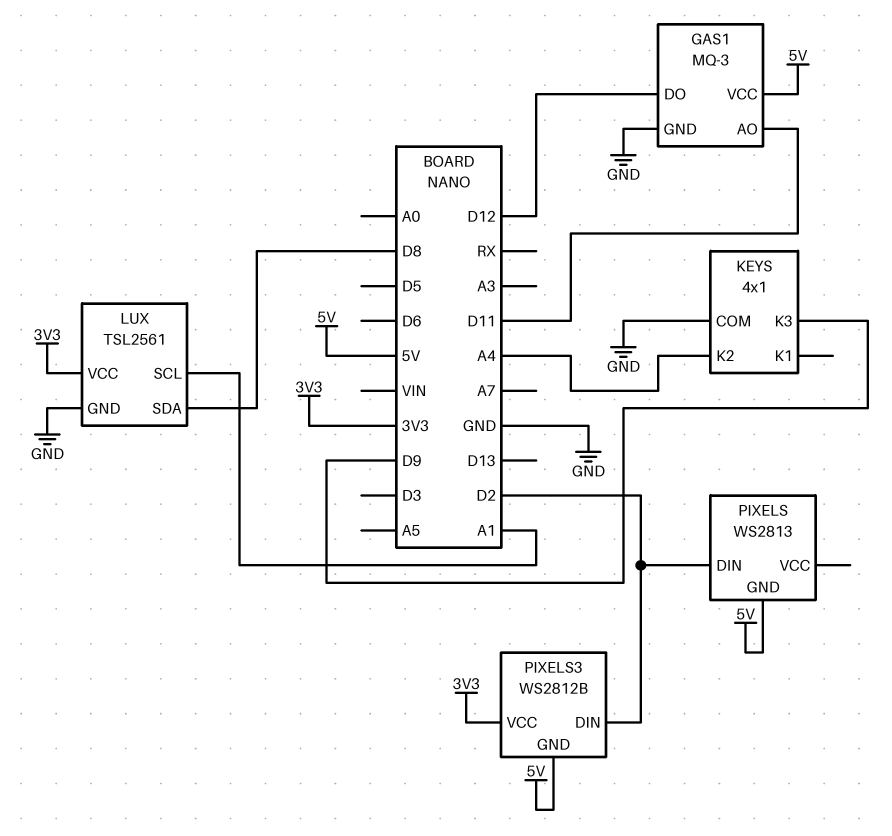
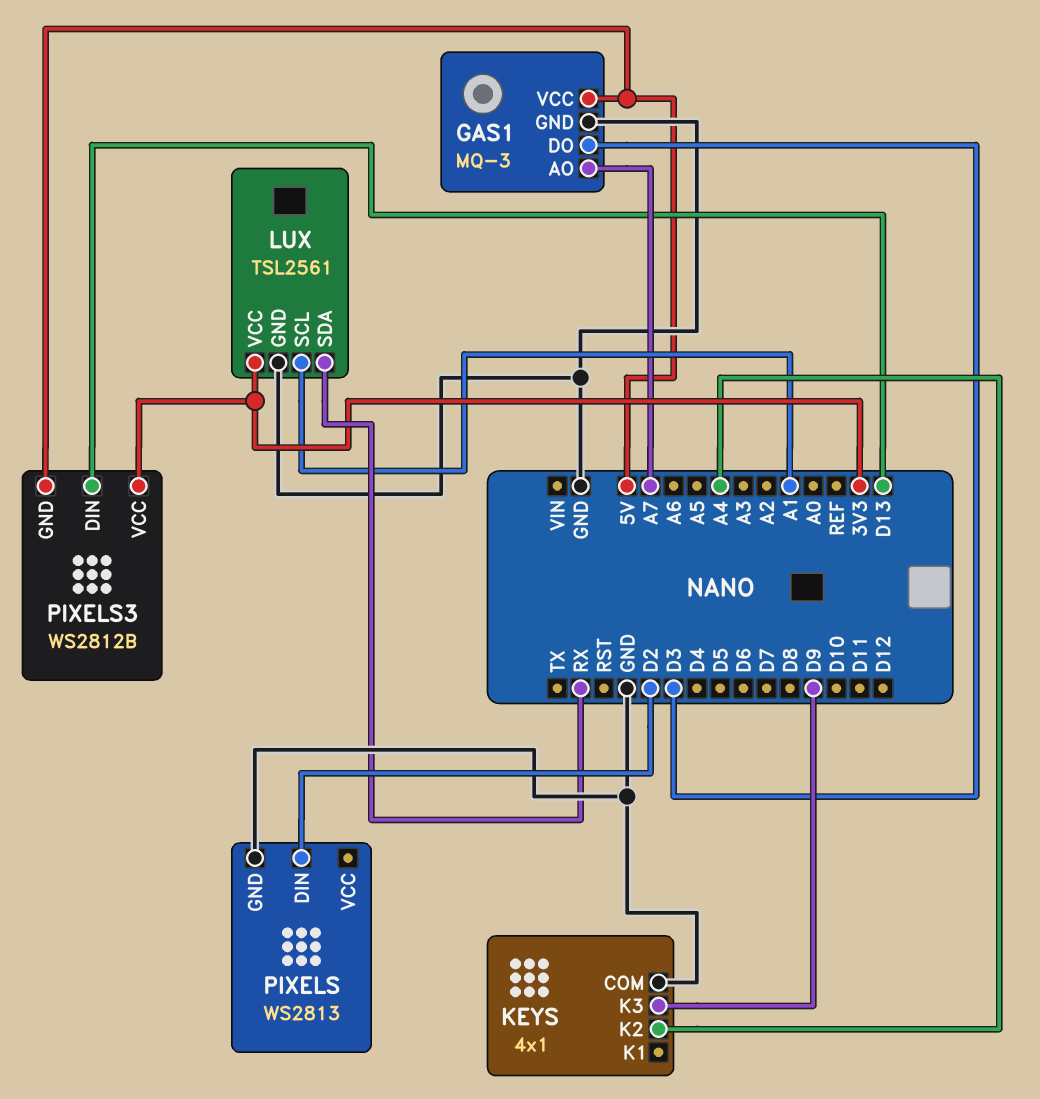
GAS1 pin AO: D11 -> A7
GAS1 pin DO: D12 -> D3
LUX pin SDA: D8 -> RX
PIXELS pin GND: 5V -> GND
PIXELS3 pin DIN: D2 -> D13

